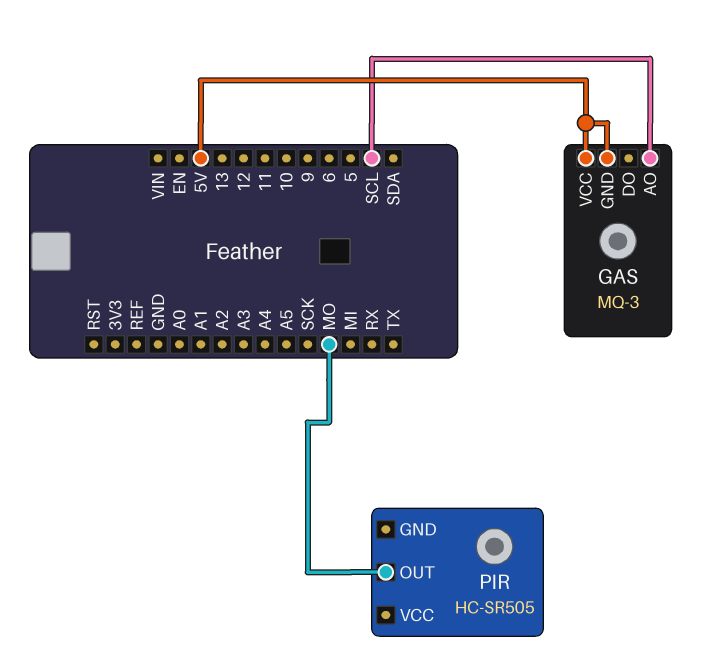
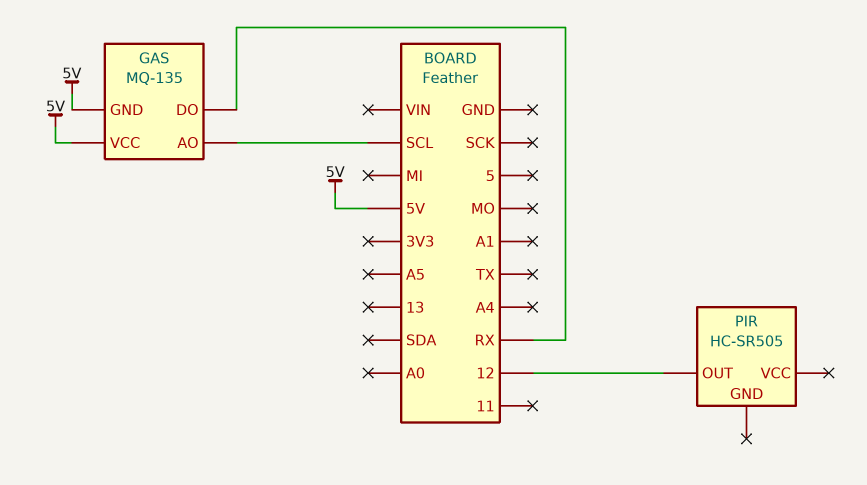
GAS: MQ-3 -> MQ-135
GAS pin DO: none -> RX
PIR pin OUT: MO -> 12

